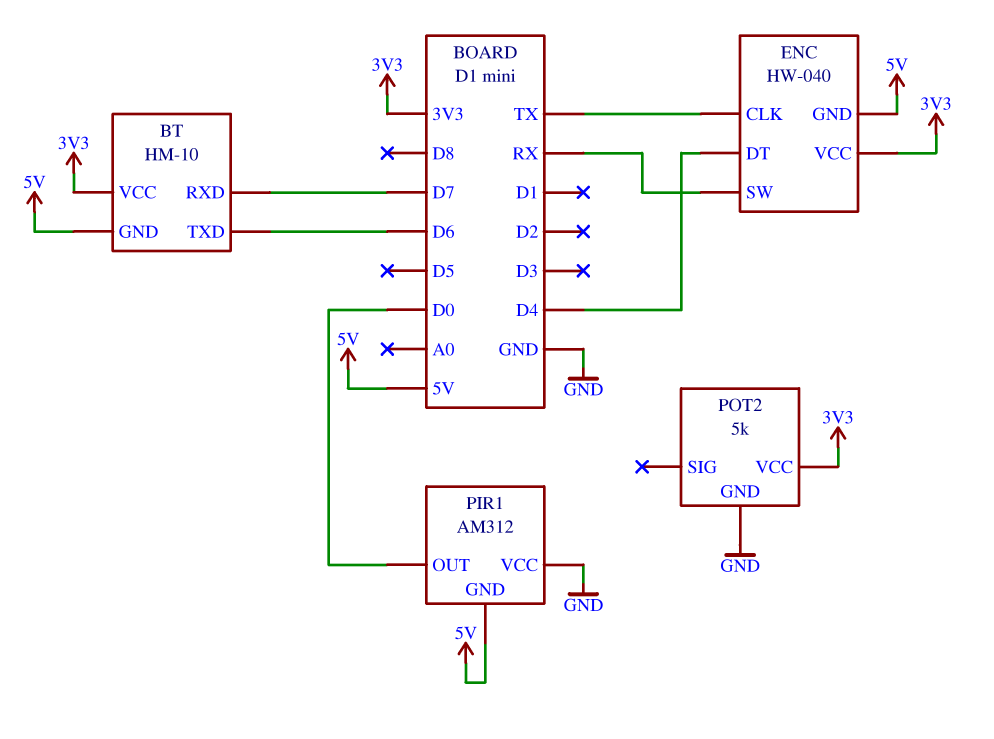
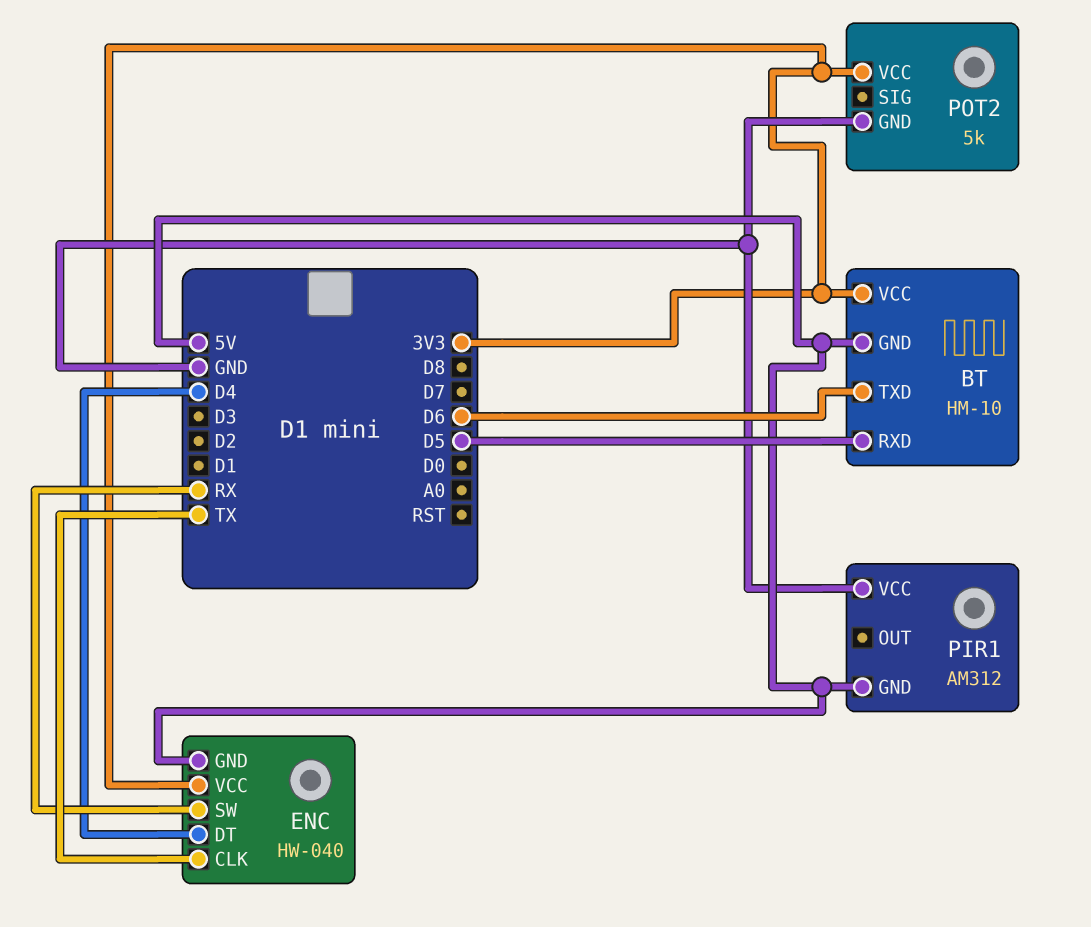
BT pin RXD: D7 -> D5
PIR1 pin OUT: D0 -> none

